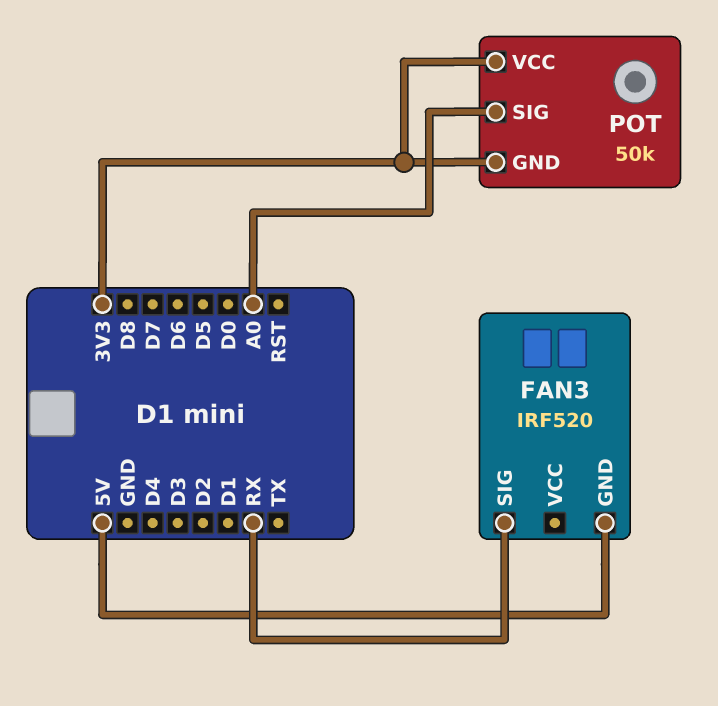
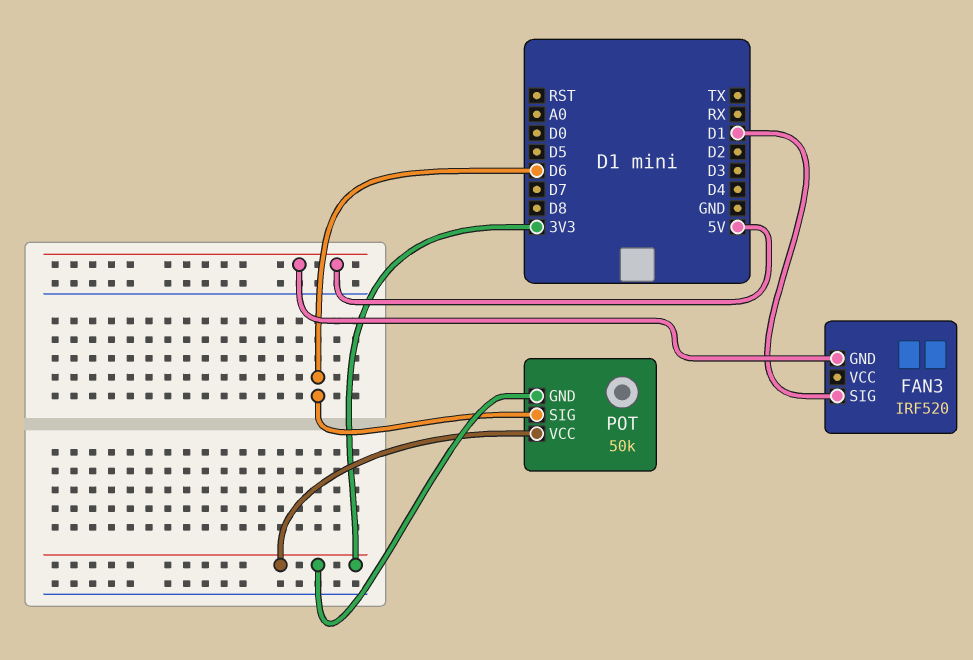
FAN3 pin SIG: RX -> D1
POT pin SIG: A0 -> D6

